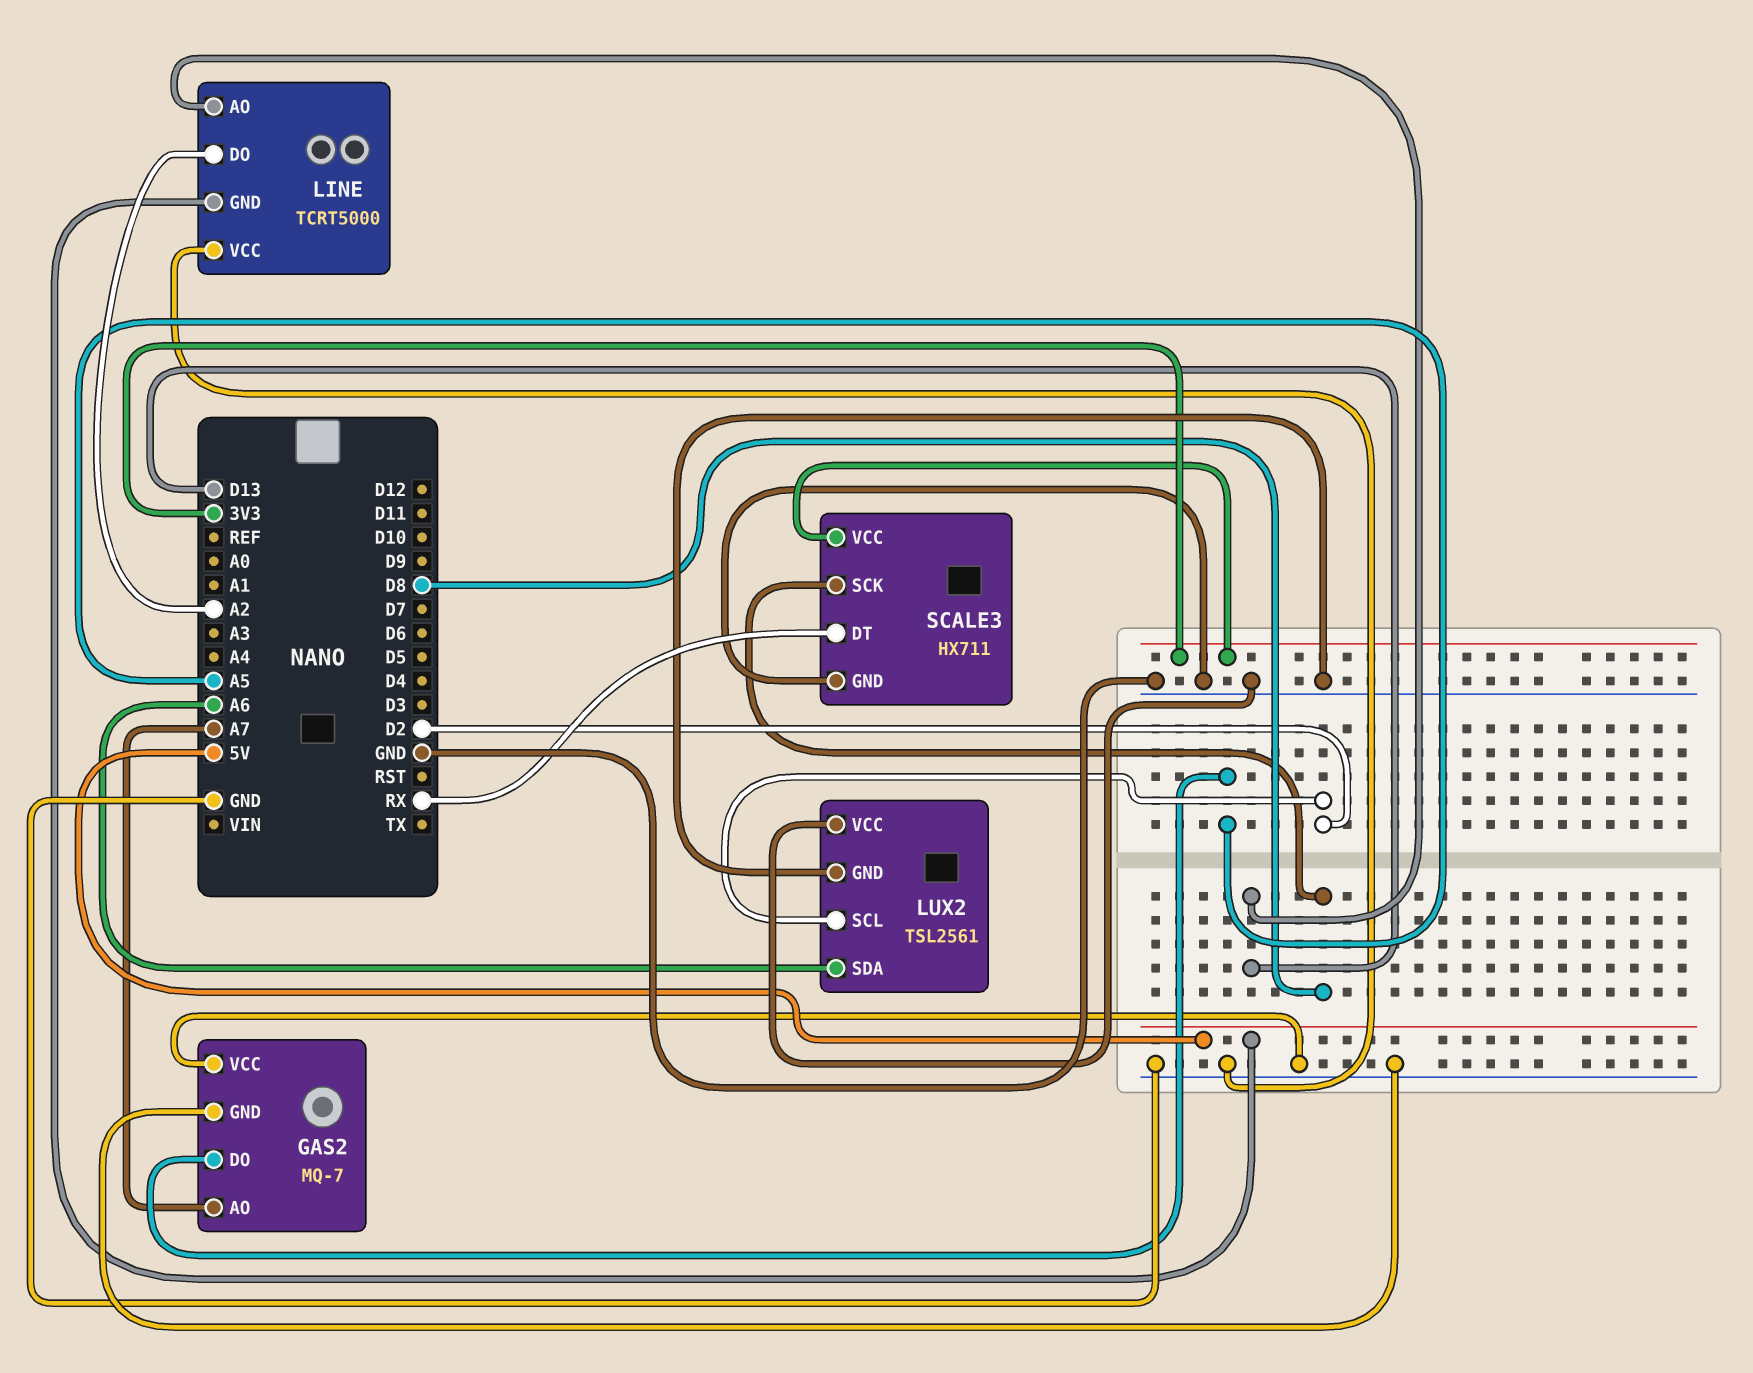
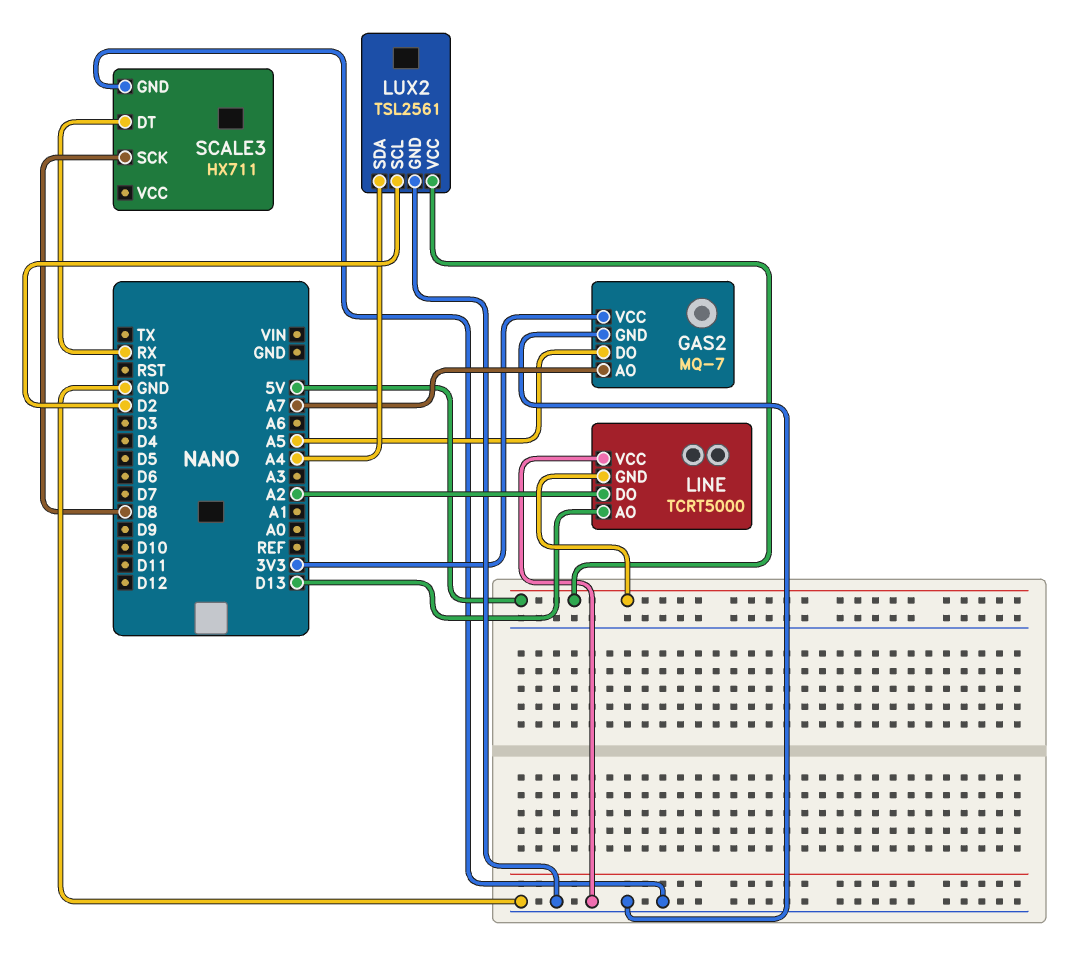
GAS2 pin VCC: GND -> 3V3
LUX2 pin SDA: A6 -> A4
LUX2 pin VCC: GND -> 5V
SCALE3 pin VCC: 3V3 -> none

